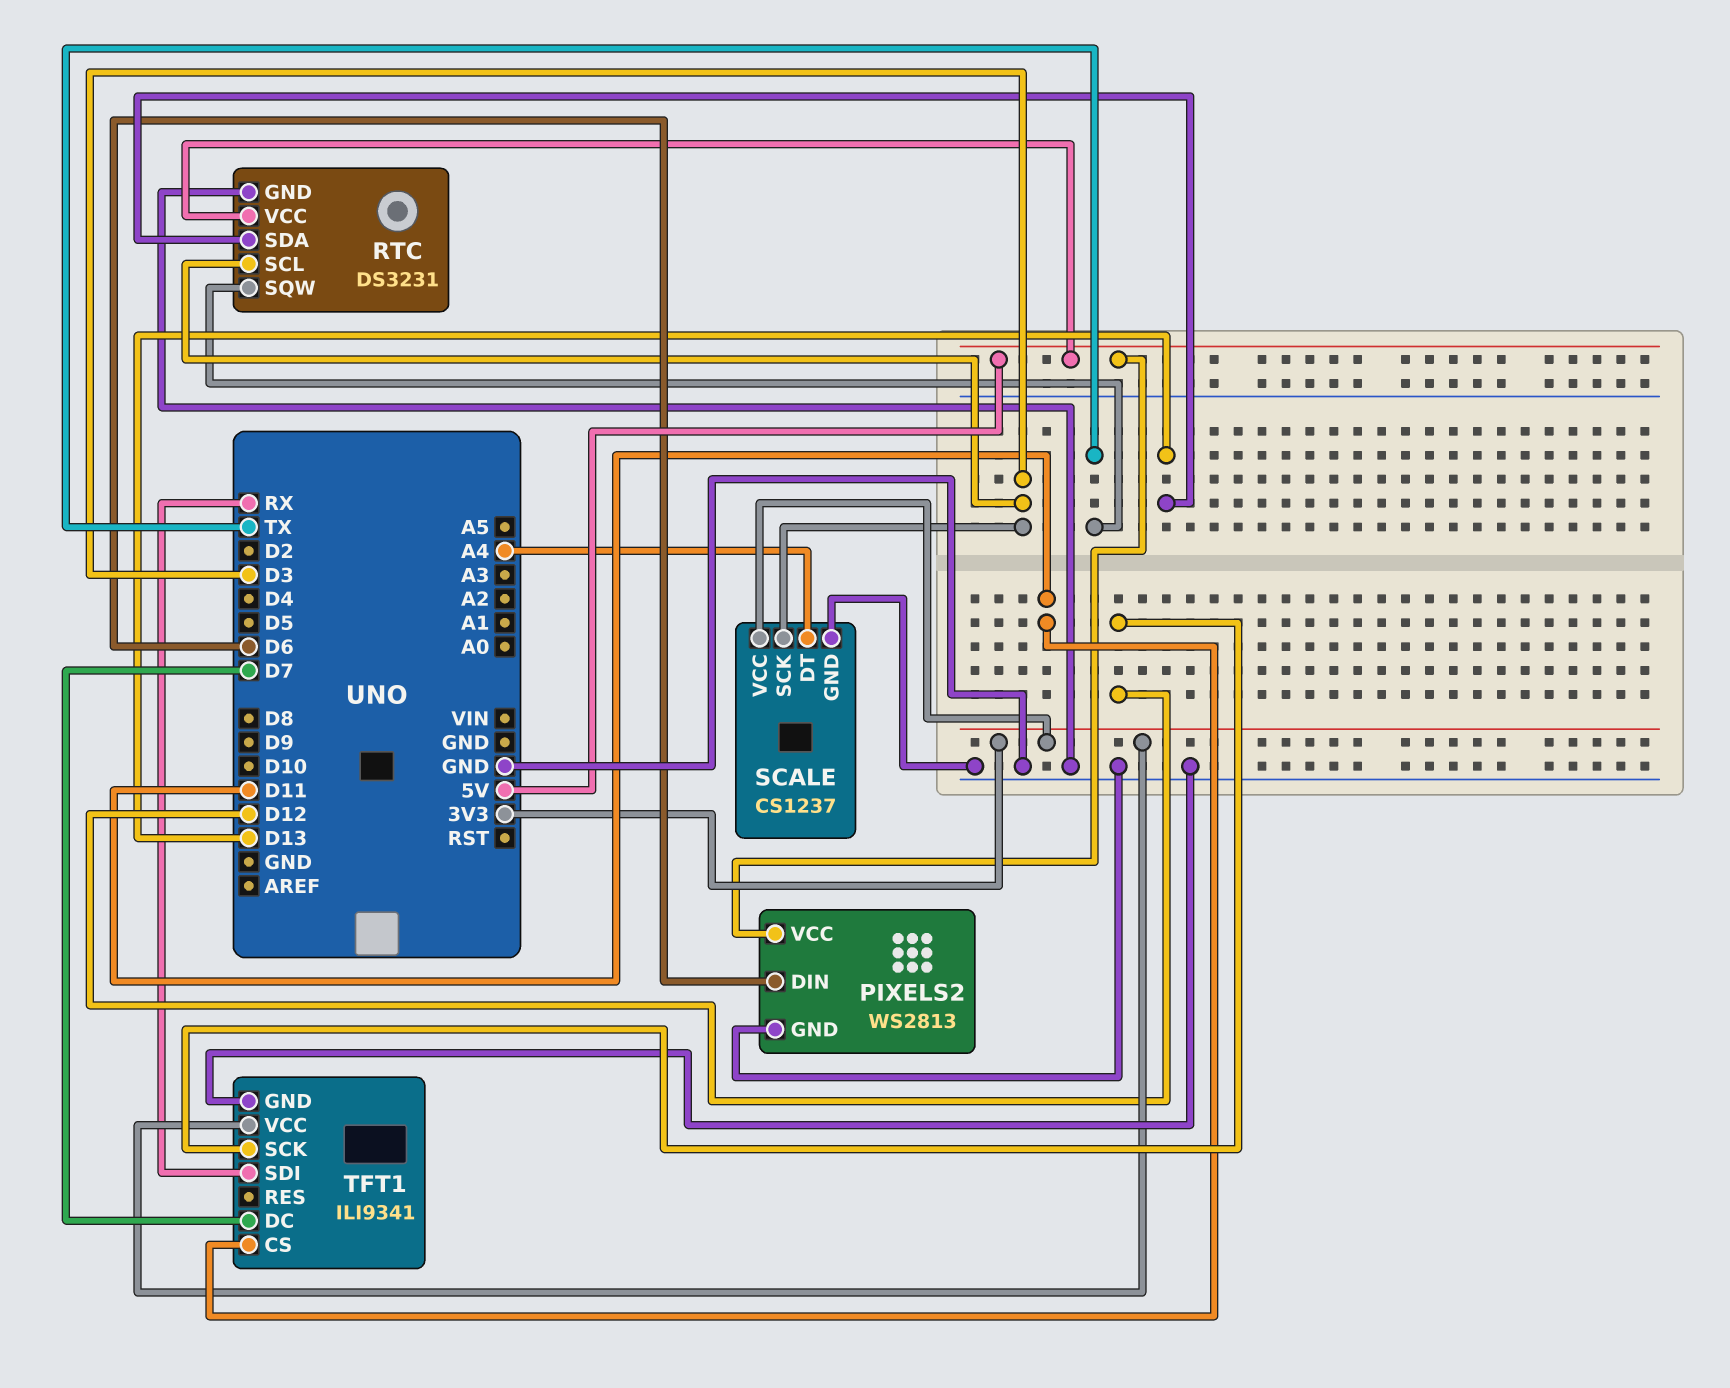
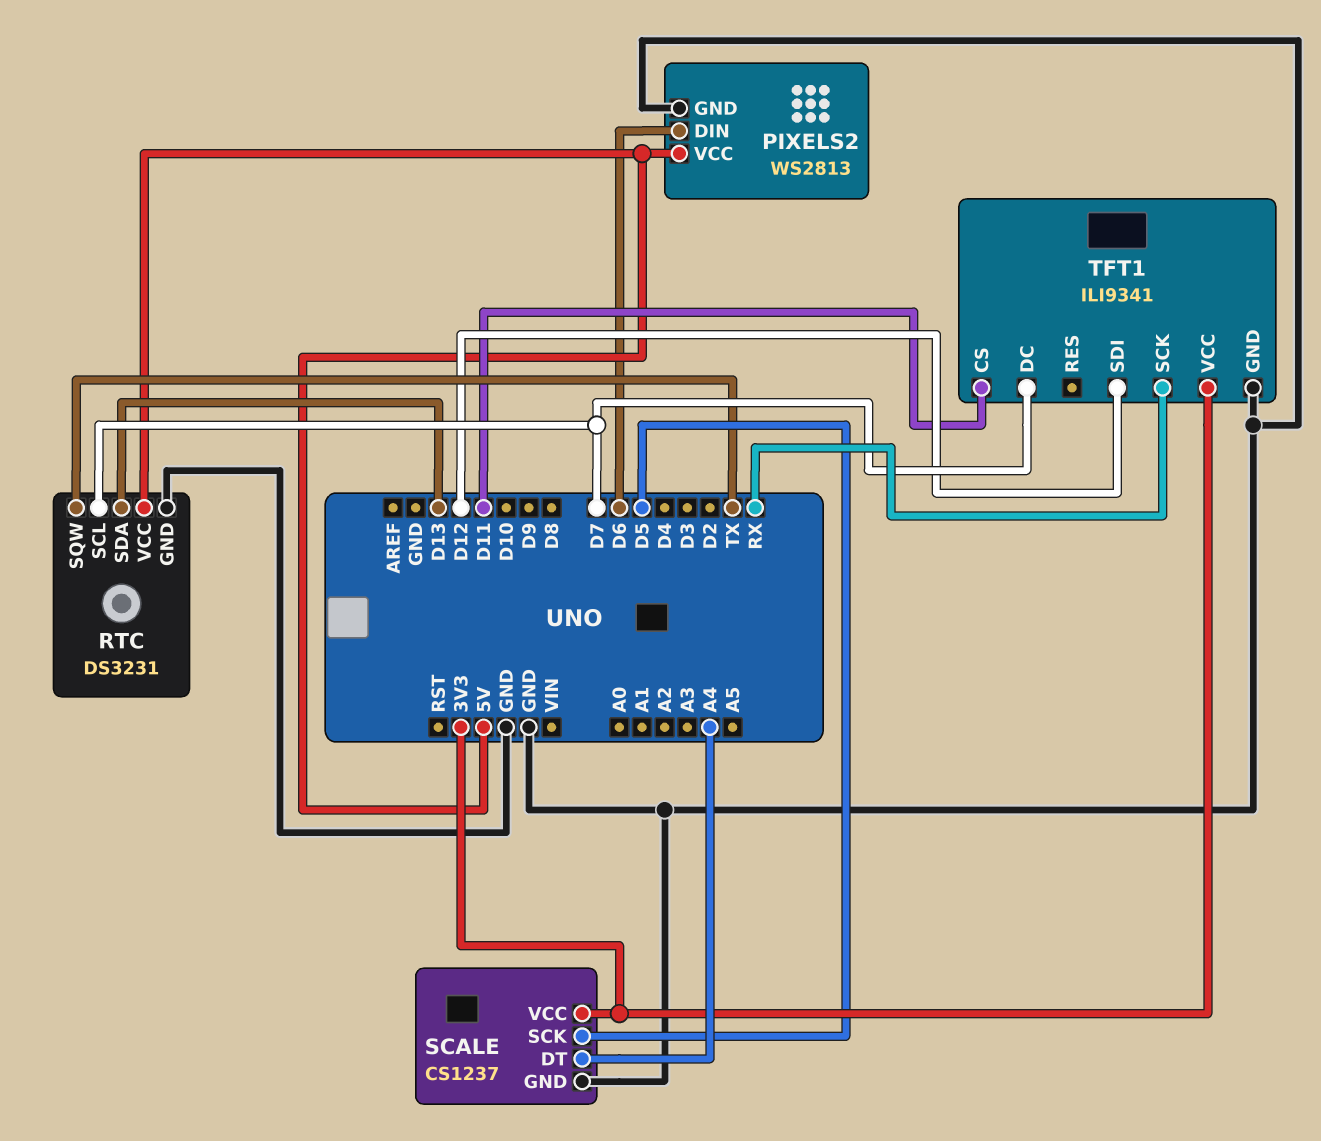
RTC pin SCL: D3 -> D7
SCALE pin SCK: D3 -> D5
TFT1 pin SCK: D12 -> RX
TFT1 pin SDI: RX -> D12

